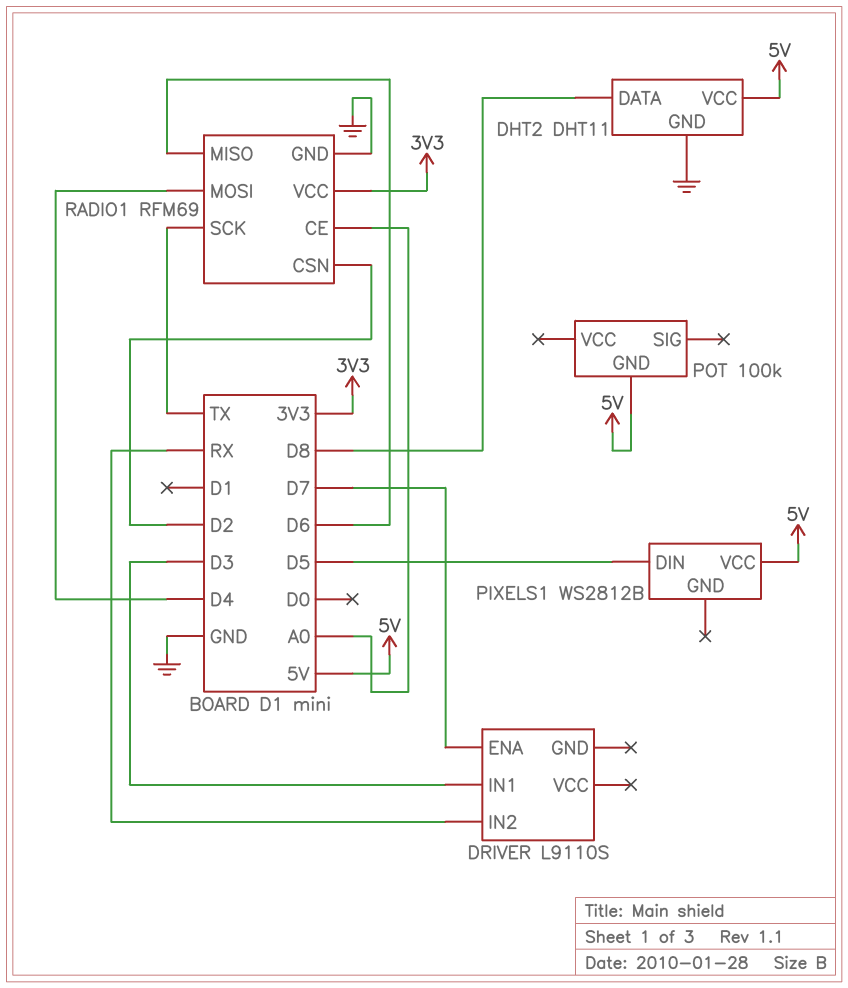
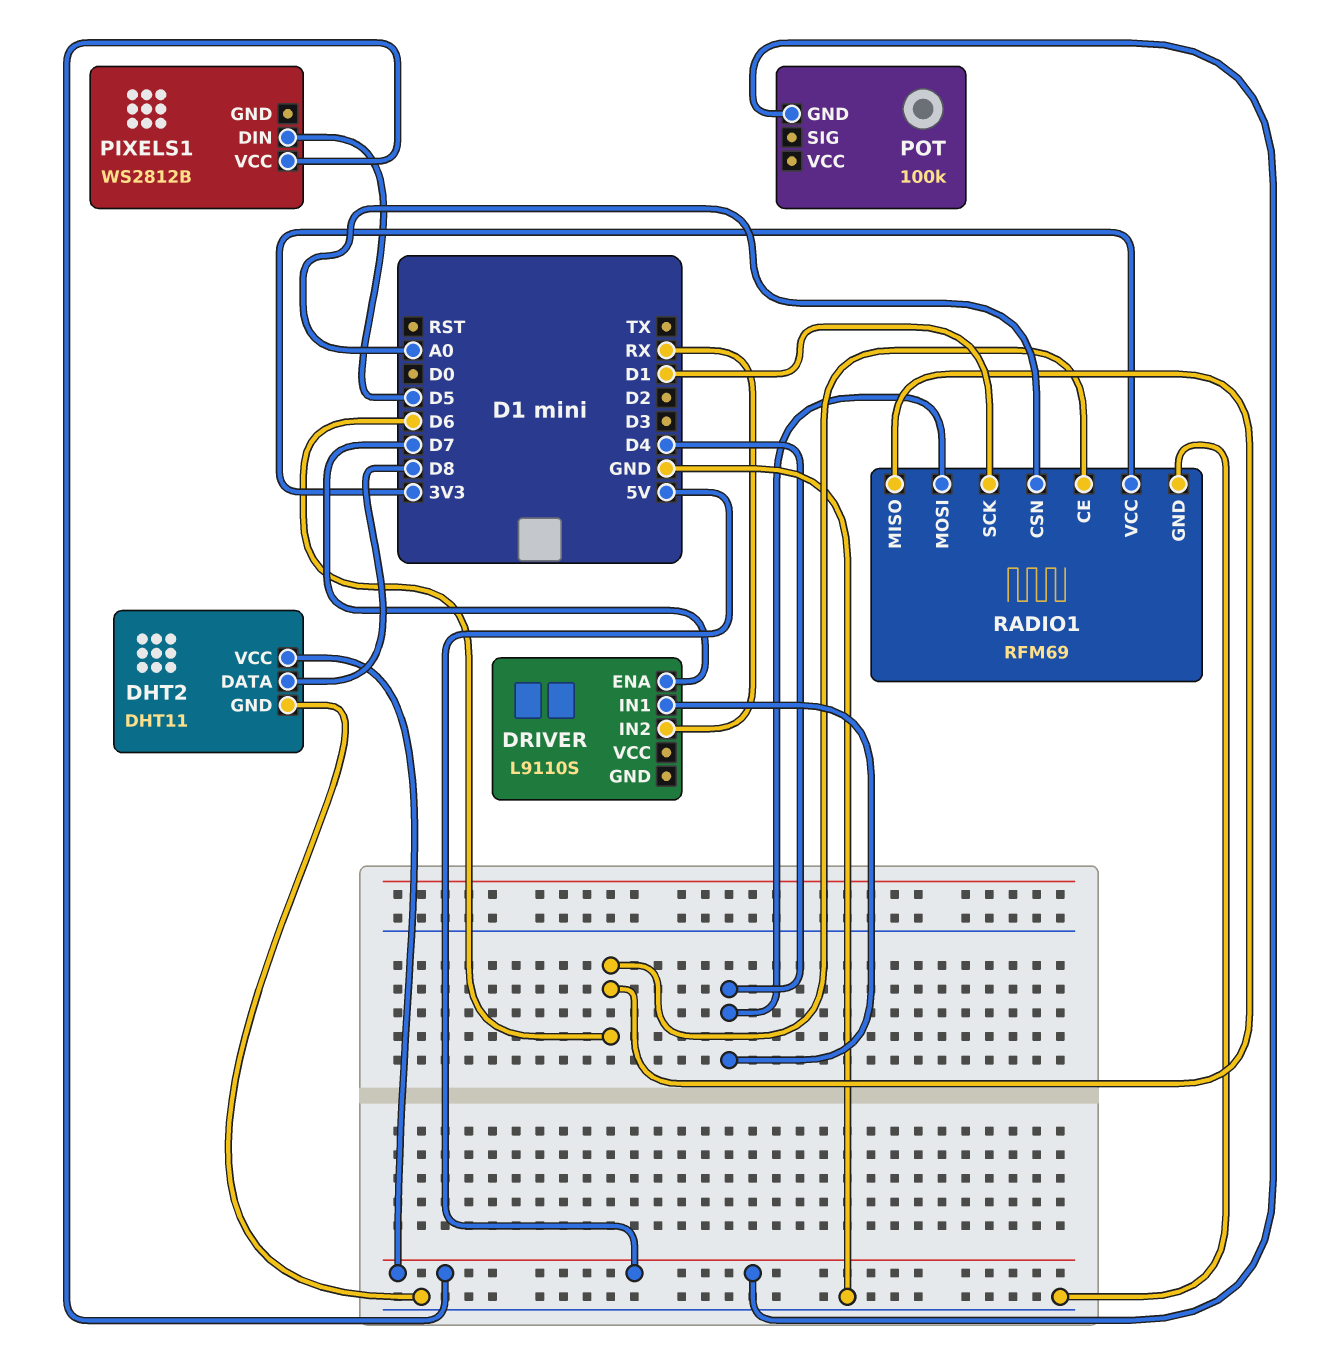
DRIVER pin IN1: D3 -> D4
RADIO1 pin CE: A0 -> D6
RADIO1 pin CSN: D2 -> A0
RADIO1 pin SCK: TX -> D1

